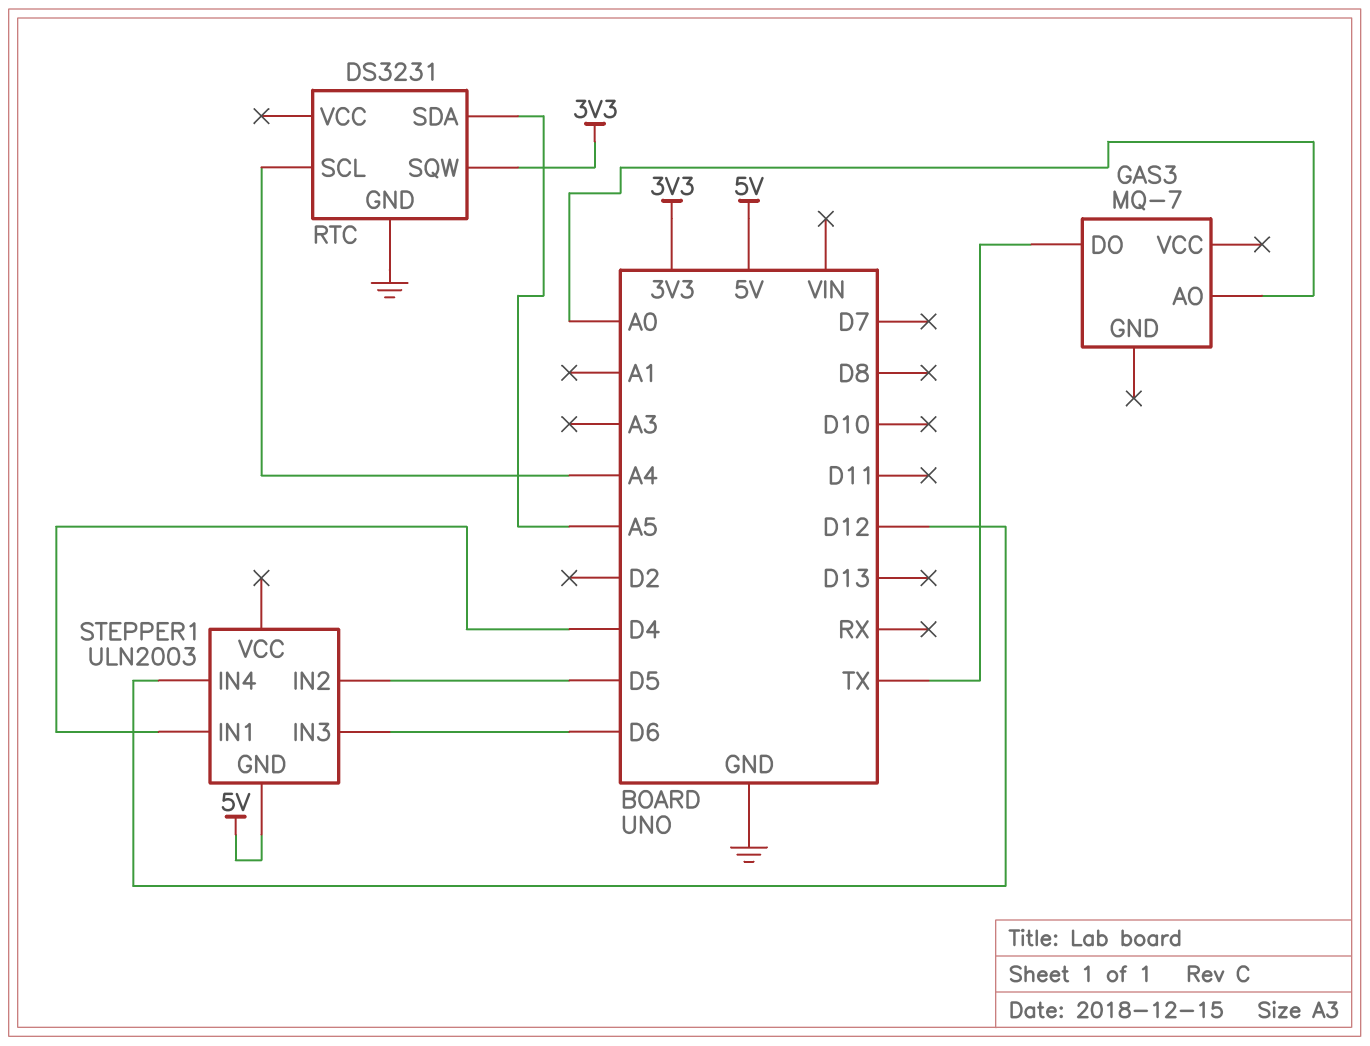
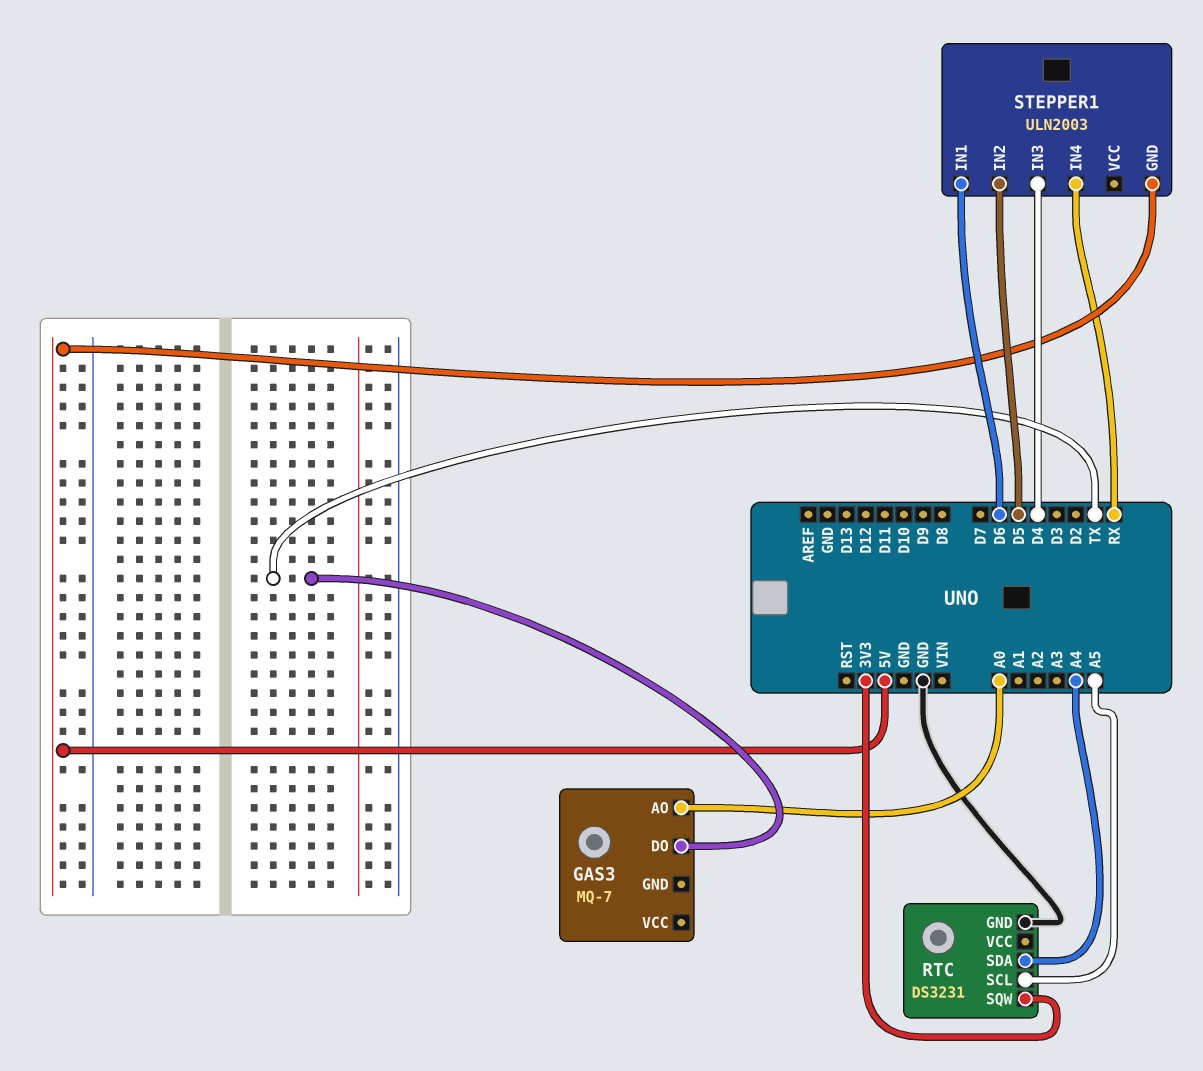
RTC pin SCL: A4 -> A5
RTC pin SDA: A5 -> A4
STEPPER1 pin IN1: D4 -> D6
STEPPER1 pin IN3: D6 -> D4
STEPPER1 pin IN4: D12 -> RX

